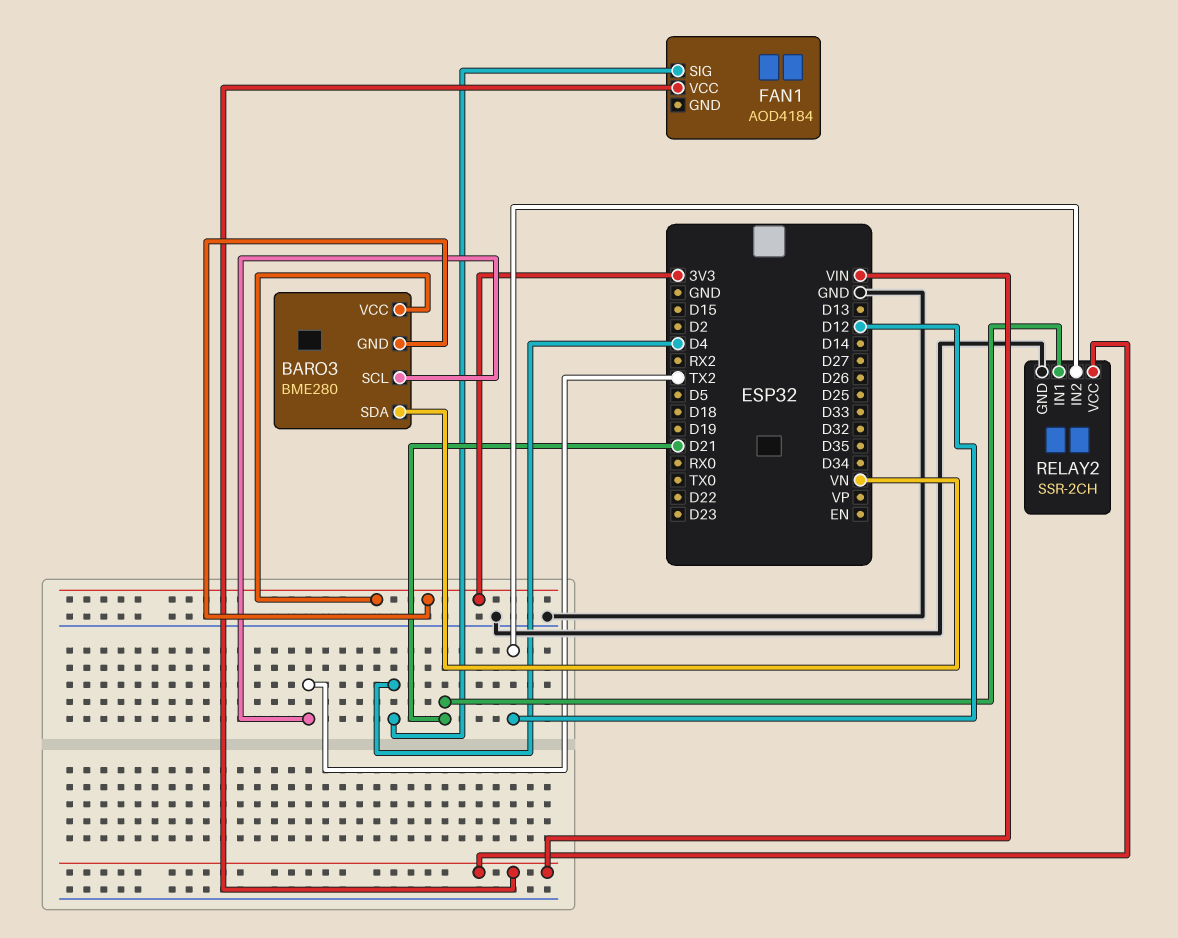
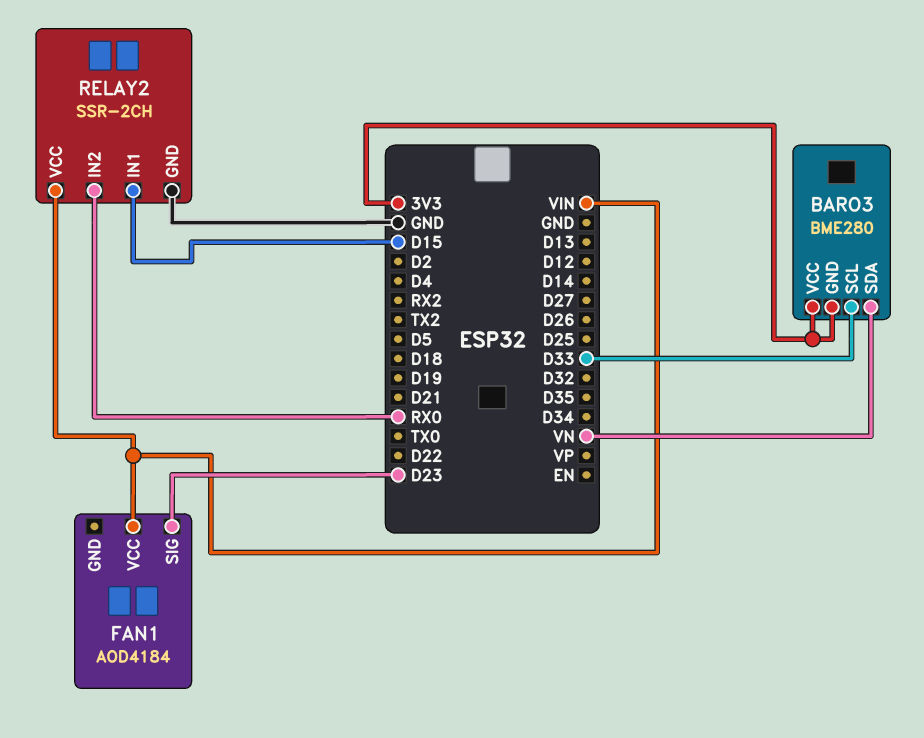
BARO3 pin SCL: TX2 -> D33
FAN1 pin SIG: D4 -> D23
RELAY2 pin IN1: D21 -> D15
RELAY2 pin IN2: D12 -> RX0

